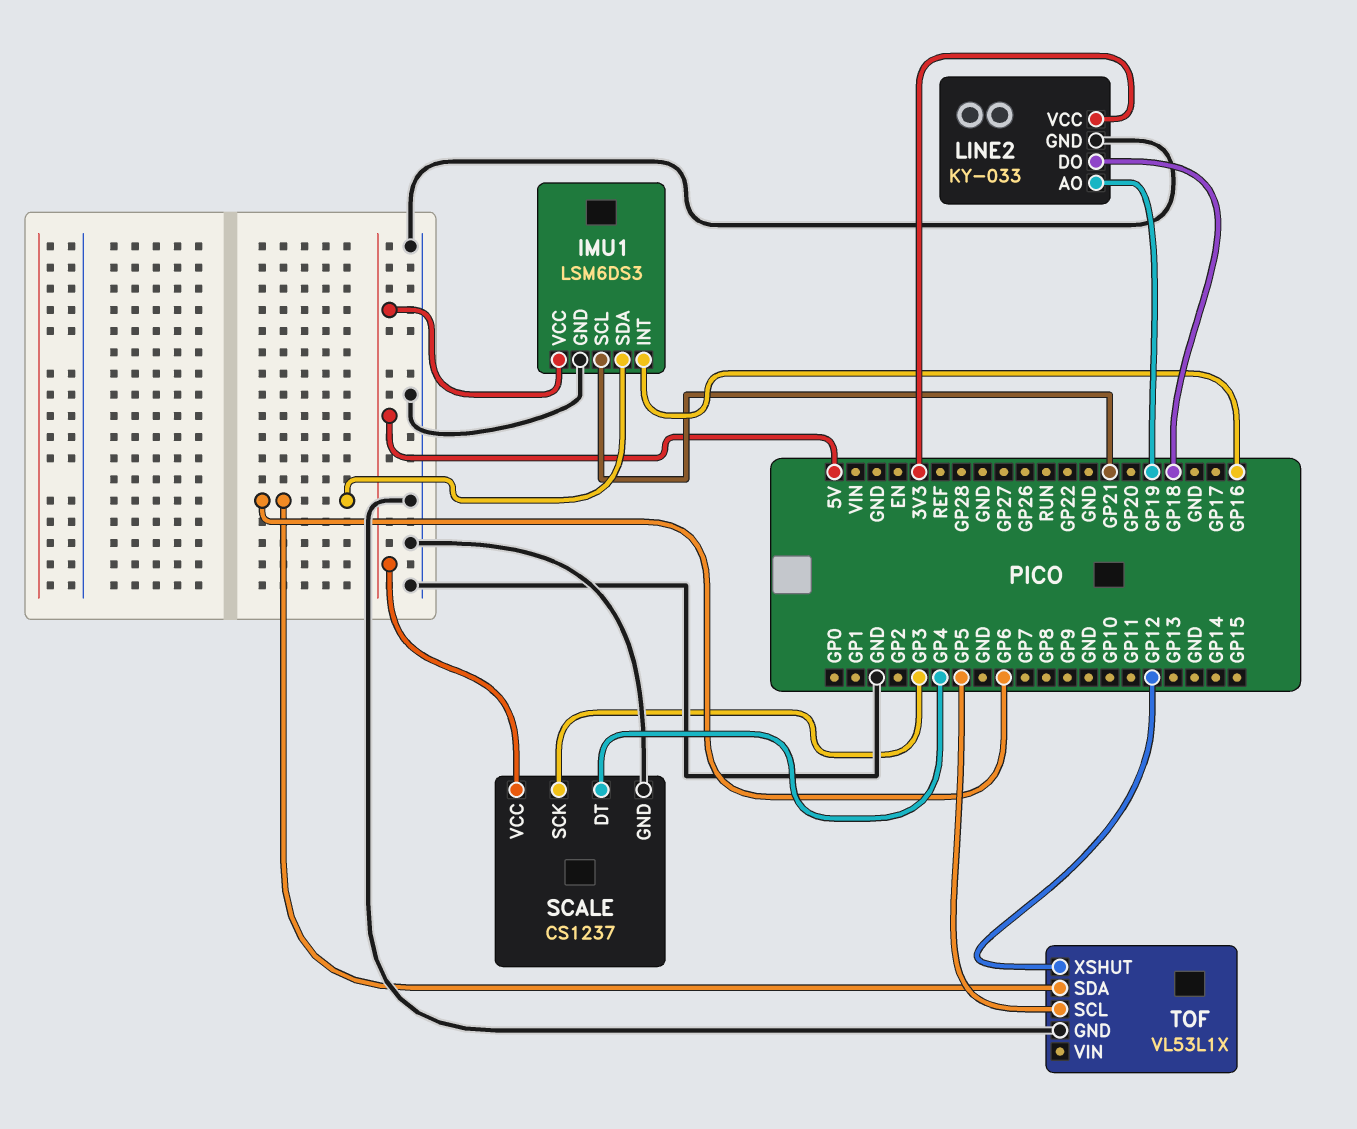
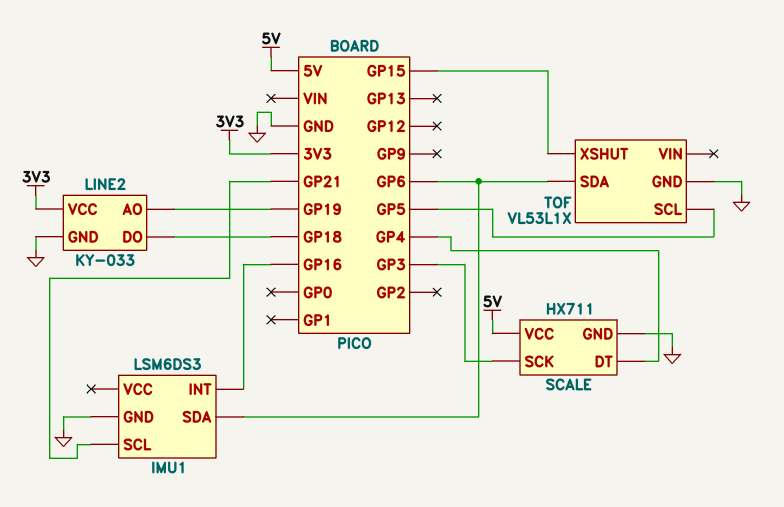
IMU1 pin VCC: 5V -> none
SCALE: CS1237 -> HX711
TOF pin XSHUT: GP12 -> GP15

